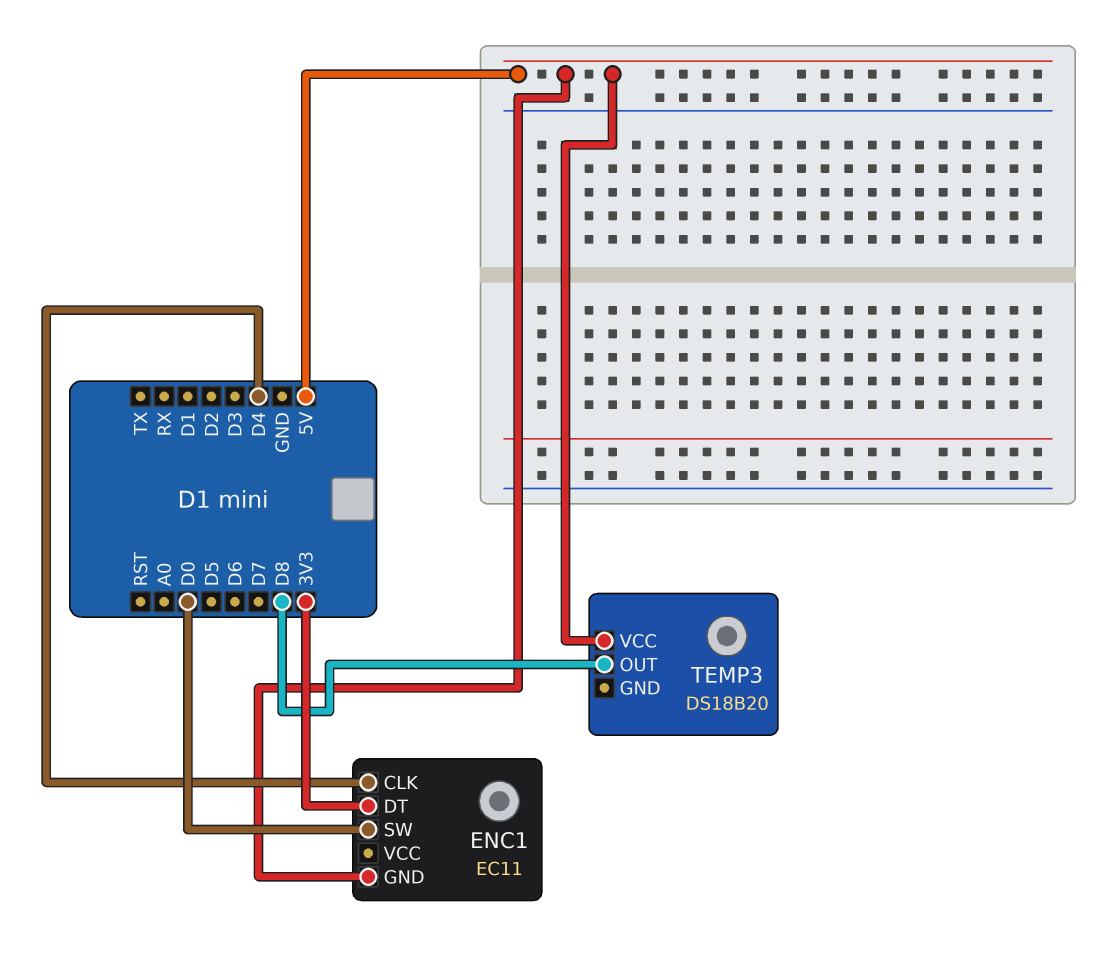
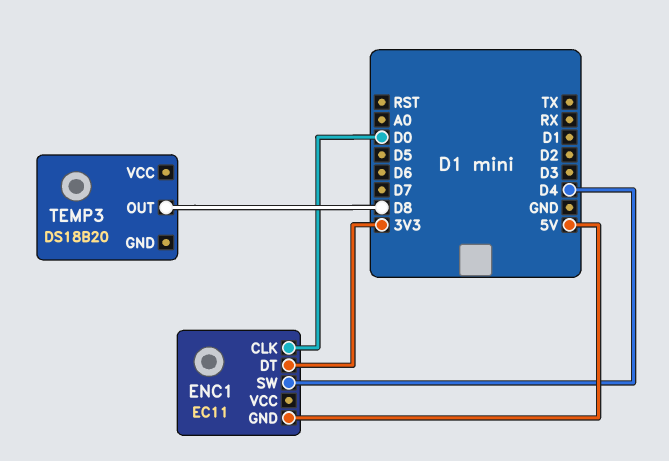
ENC1 pin CLK: D4 -> D0
ENC1 pin SW: D0 -> D4
TEMP3 pin VCC: 5V -> none

